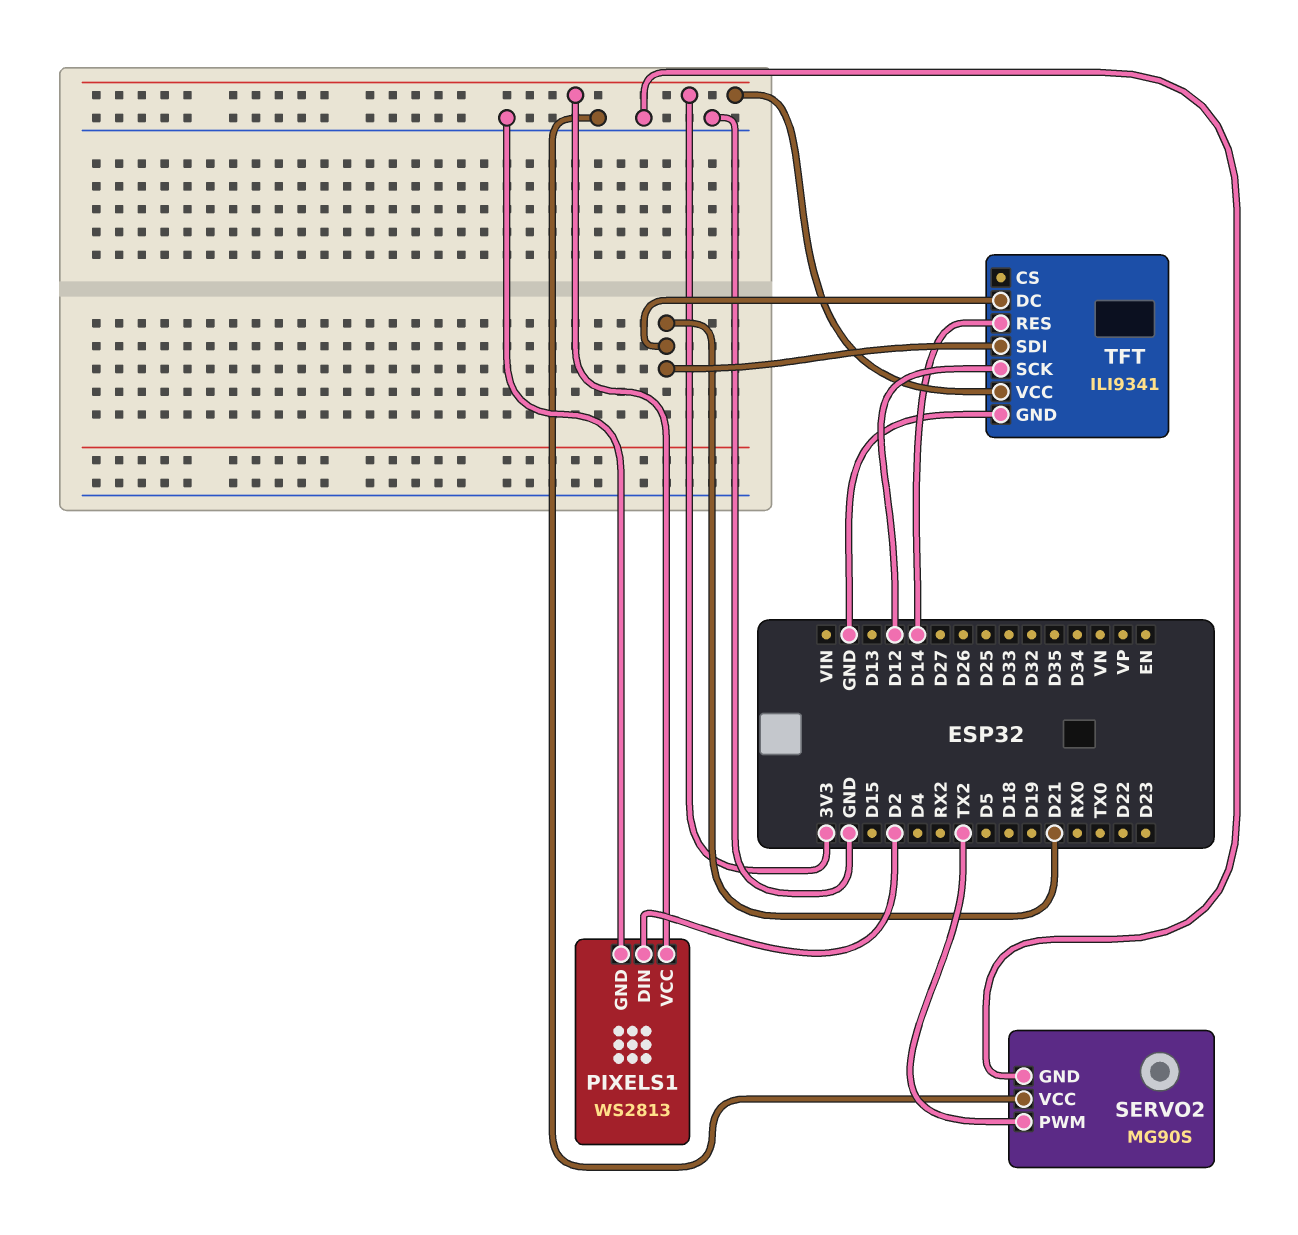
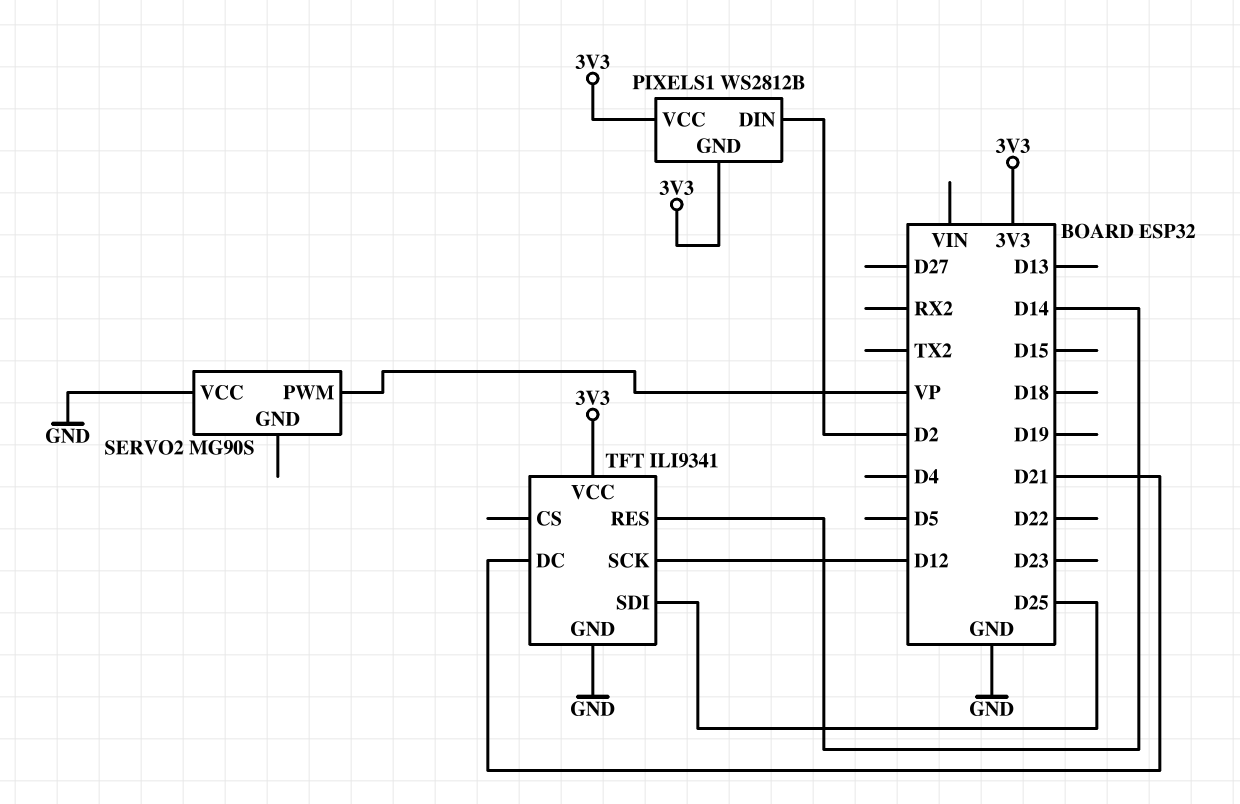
PIXELS1: WS2813 -> WS2812B
PIXELS1 pin GND: GND -> 3V3
SERVO2 pin GND: GND -> none
SERVO2 pin PWM: TX2 -> VP
TFT pin SDI: D21 -> D25

